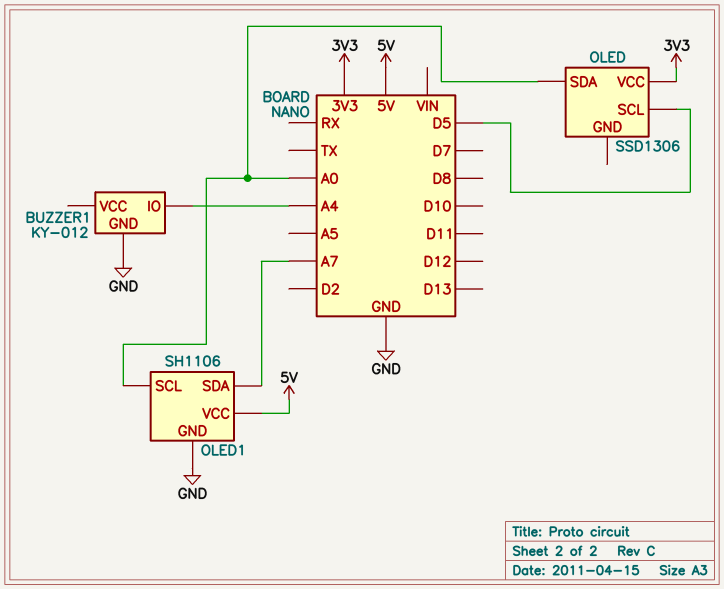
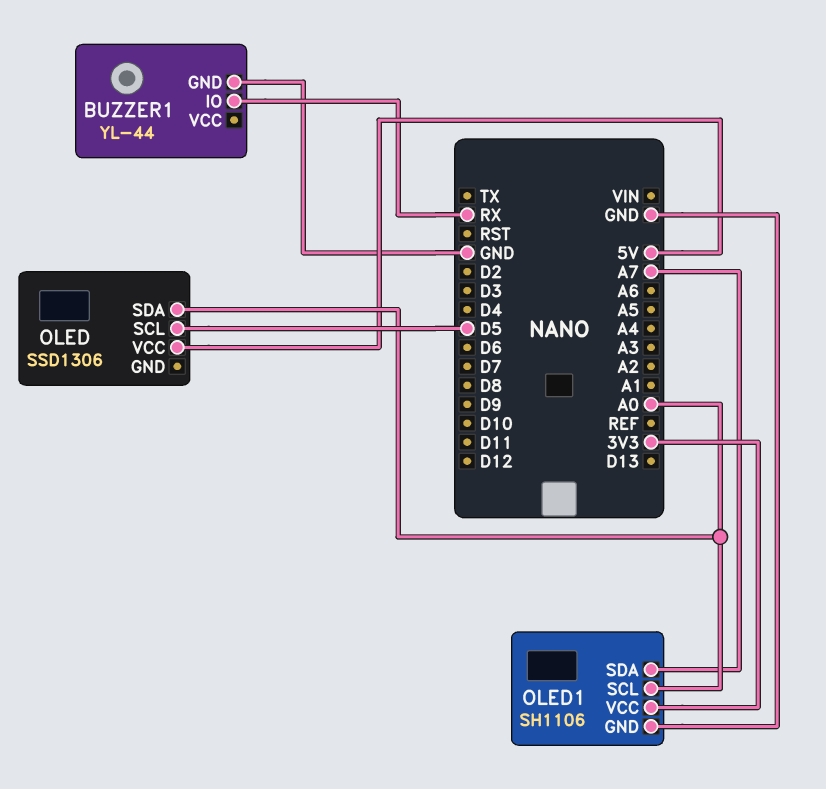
BUZZER1: KY-012 -> YL-44
BUZZER1 pin IO: A4 -> RX
OLED pin VCC: 3V3 -> 5V
OLED1 pin VCC: 5V -> 3V3

